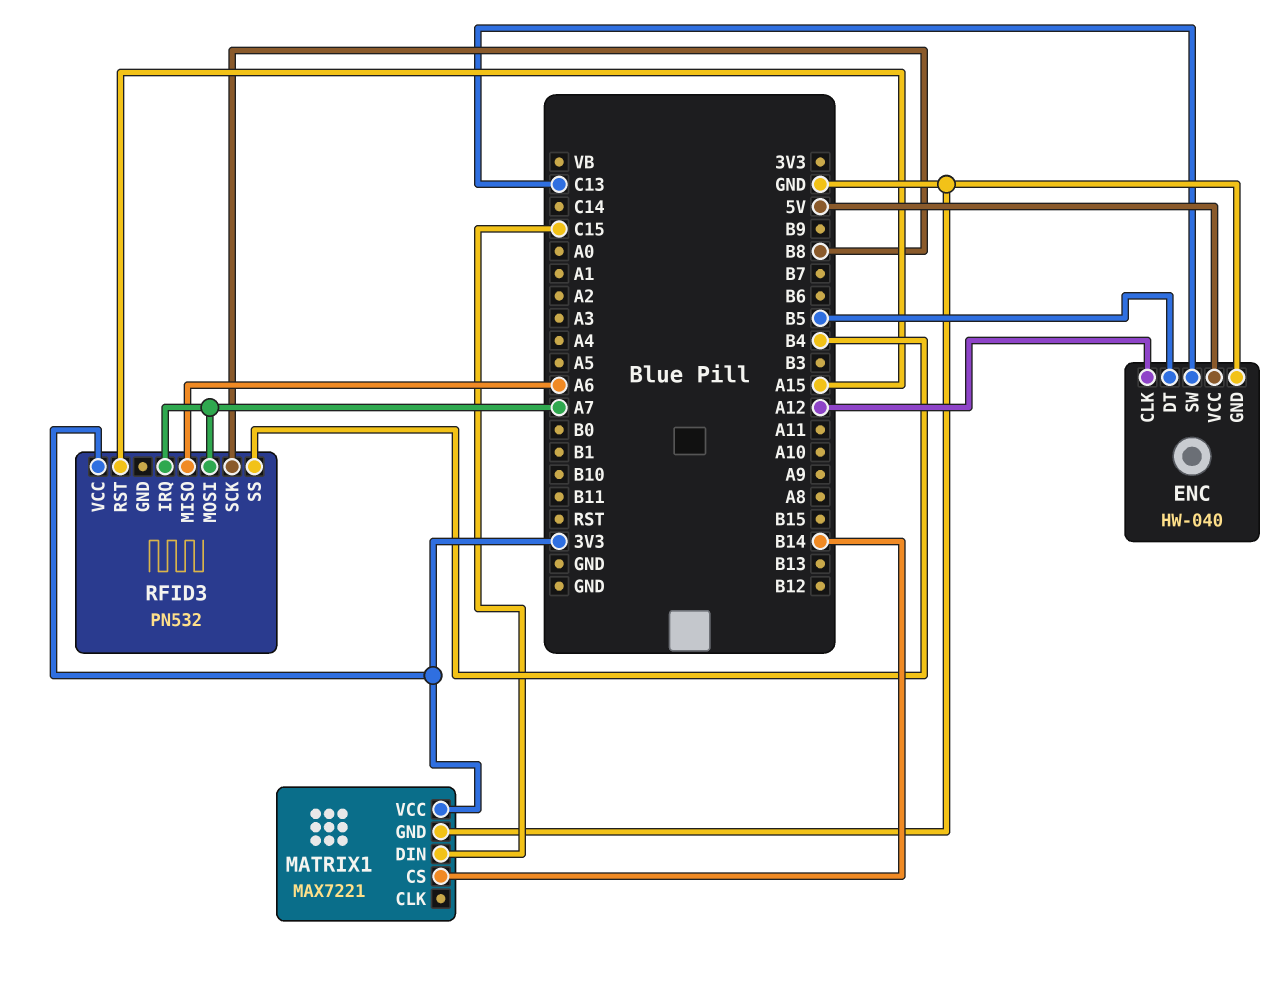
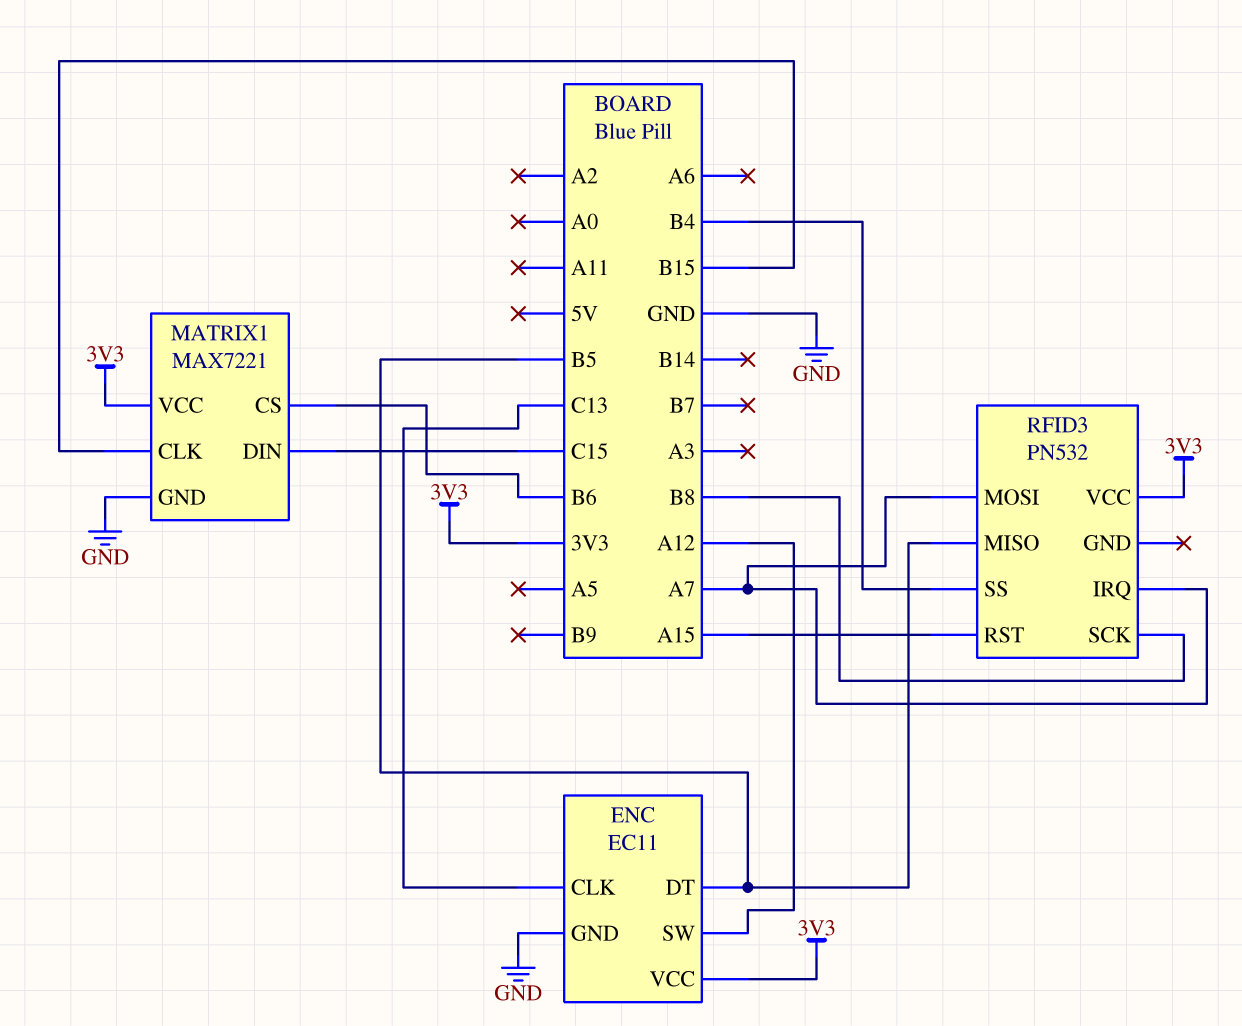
ENC: HW-040 -> EC11
ENC pin CLK: A12 -> C13
ENC pin SW: C13 -> A12
ENC pin VCC: 5V -> 3V3
MATRIX1 pin CLK: none -> B15
MATRIX1 pin CS: B14 -> B6
RFID3 pin MISO: A6 -> B5

